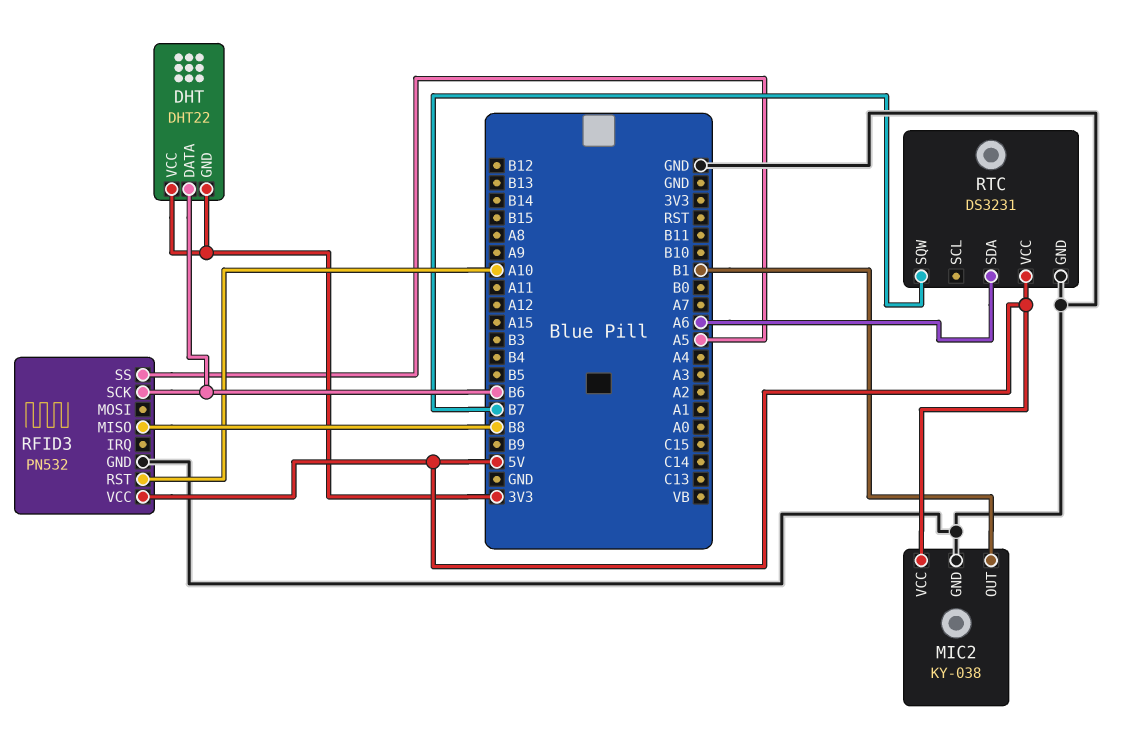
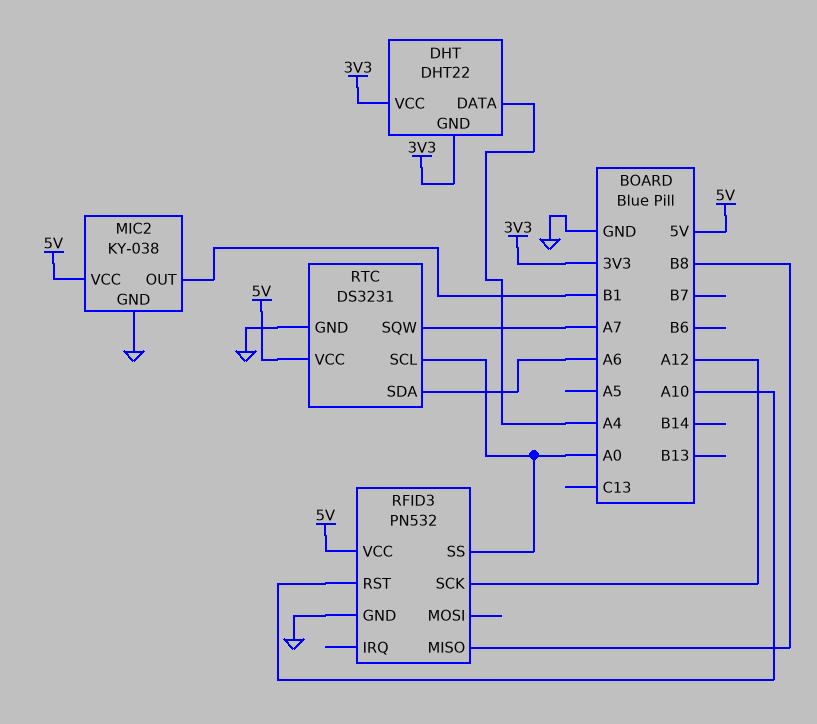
DHT pin DATA: B6 -> A4
RFID3 pin SCK: B6 -> A12
RFID3 pin SS: A5 -> A0
RTC pin SCL: none -> A0
RTC pin SQW: B7 -> A7

